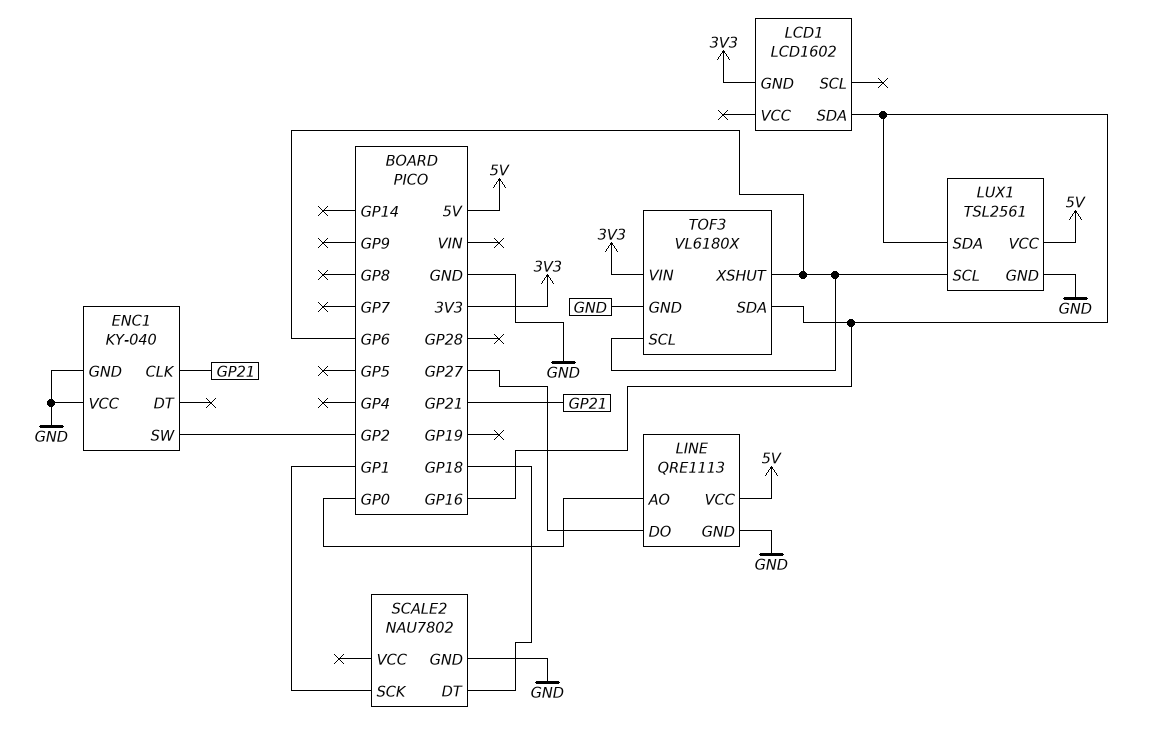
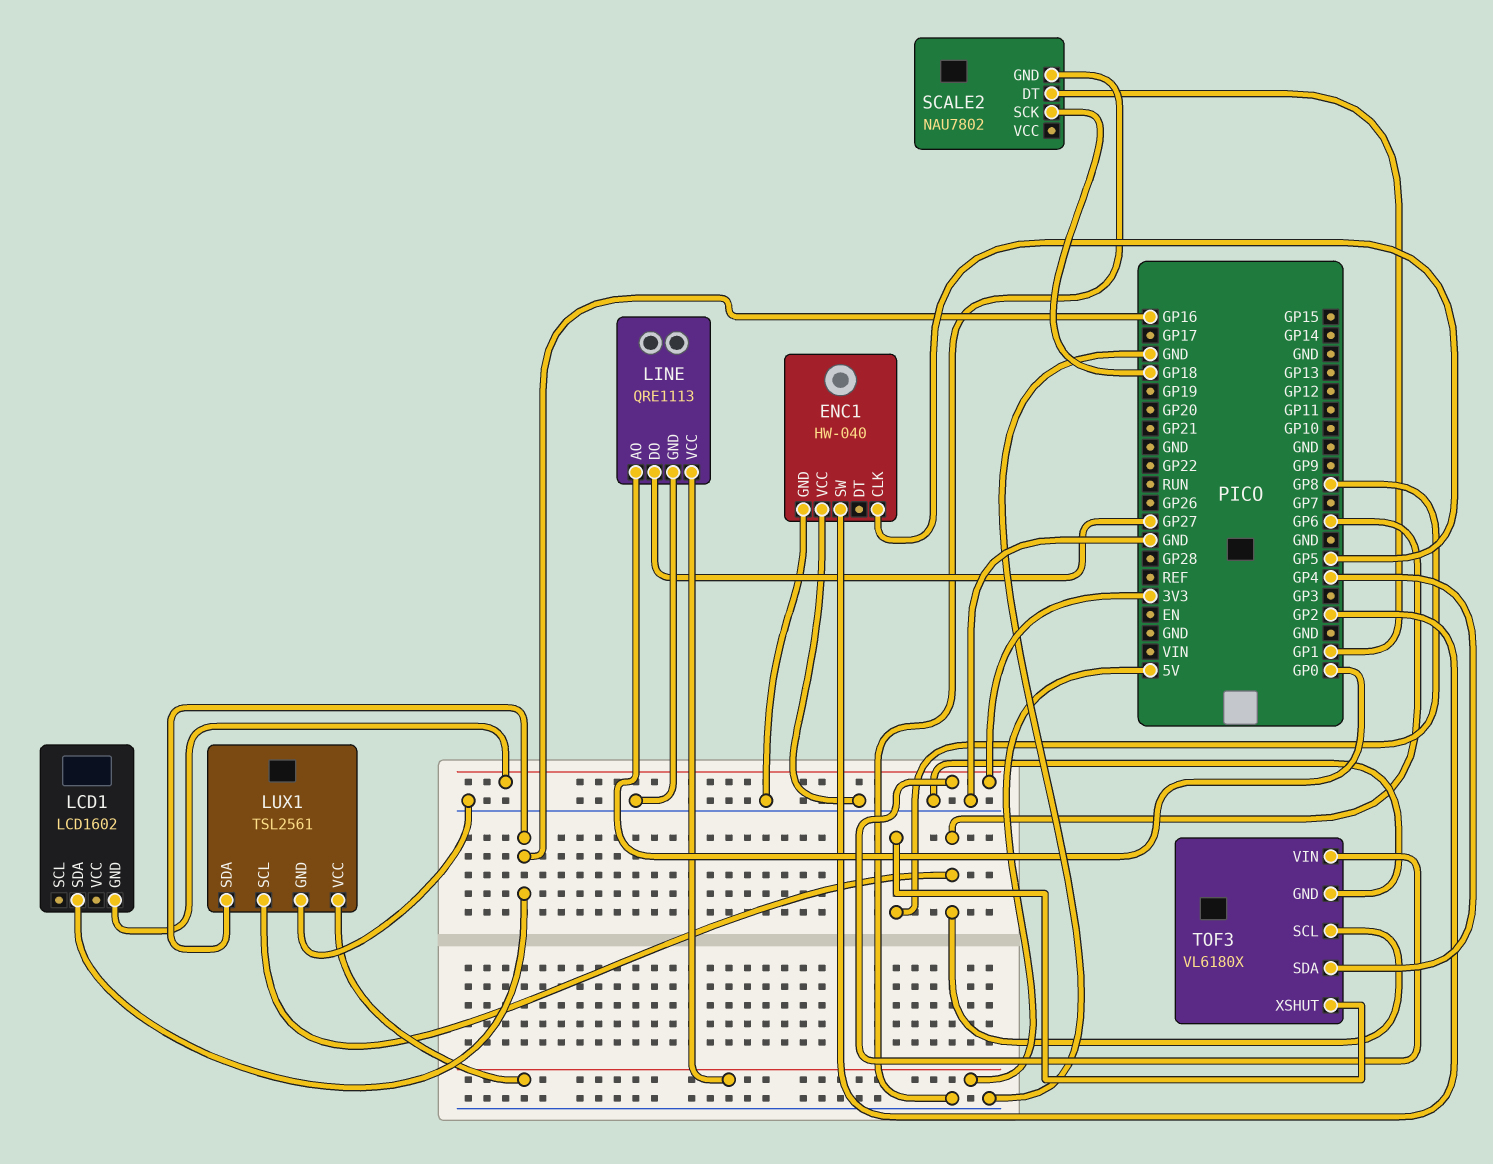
ENC1: KY-040 -> HW-040
ENC1 pin CLK: GP21 -> GP5
SCALE2 pin DT: GP18 -> GP1
SCALE2 pin SCK: GP1 -> GP18
TOF3 pin SDA: GP16 -> GP4
TOF3 pin XSHUT: GP6 -> GP8

